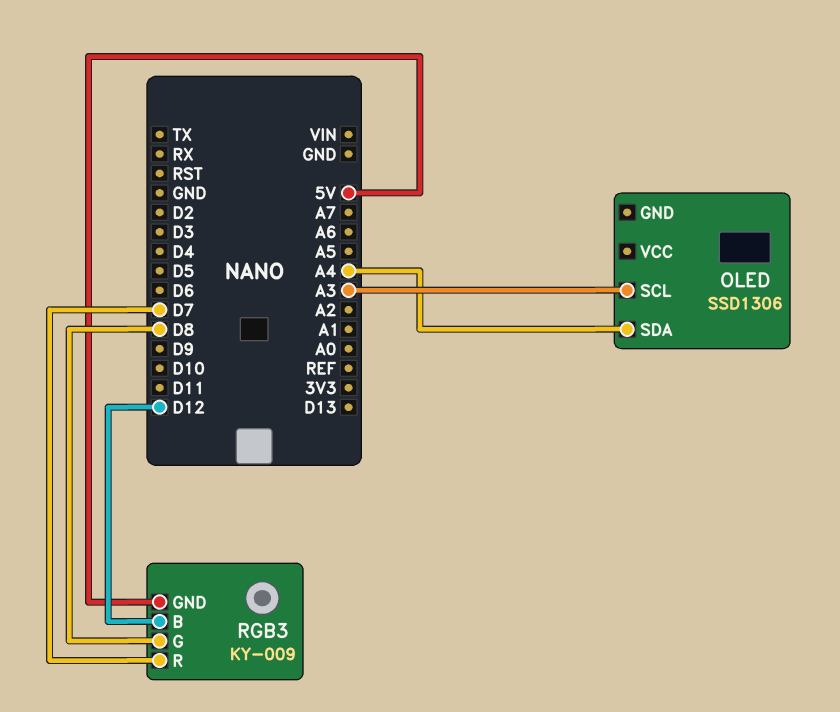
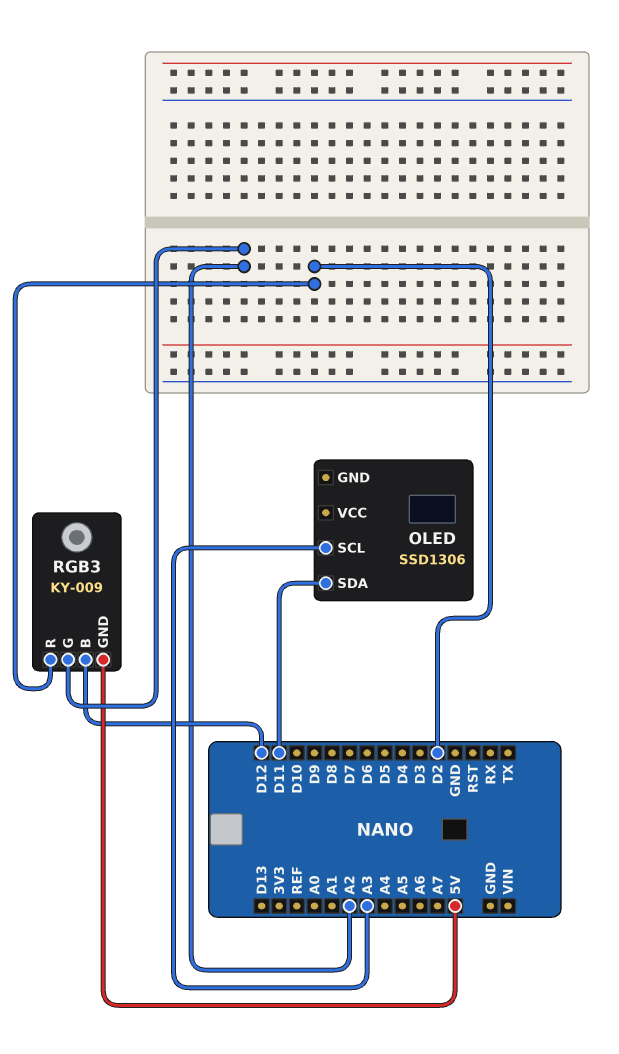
OLED pin SDA: A4 -> D11
RGB3 pin G: D8 -> A2
RGB3 pin R: D7 -> D2

